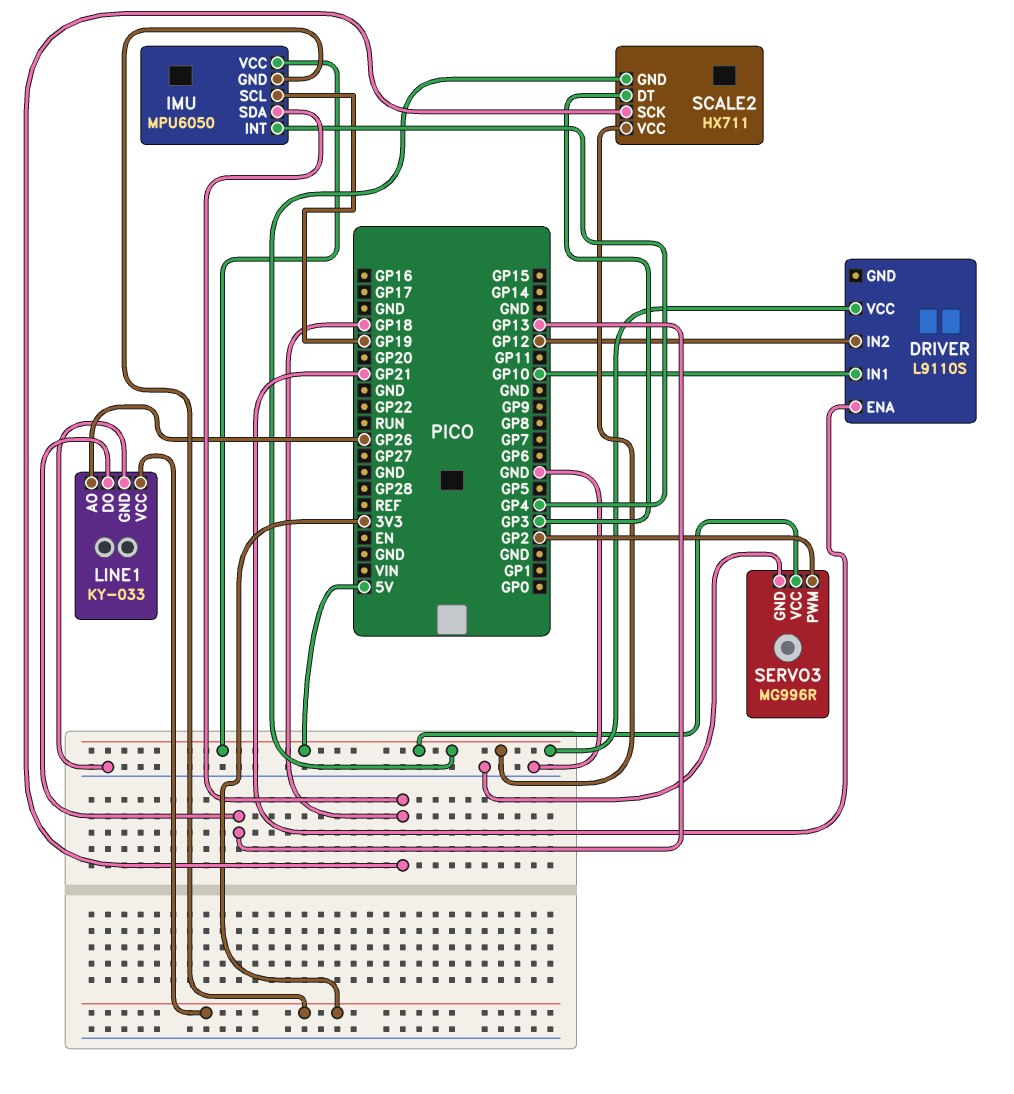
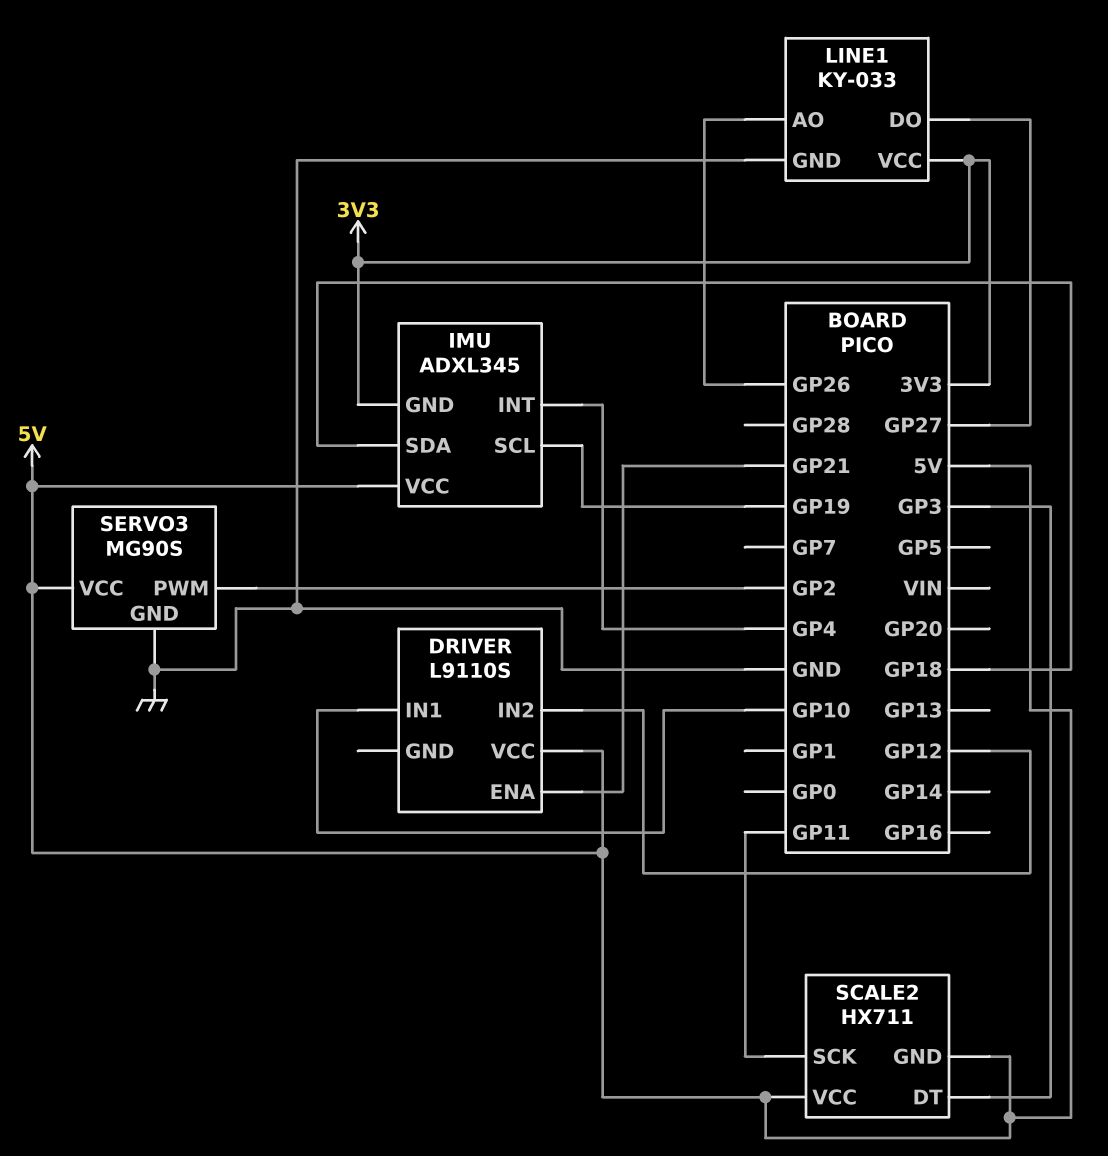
IMU: MPU6050 -> ADXL345
LINE1 pin DO: GP13 -> GP27
SCALE2 pin SCK: GP18 -> GP11
SERVO3: MG996R -> MG90S

